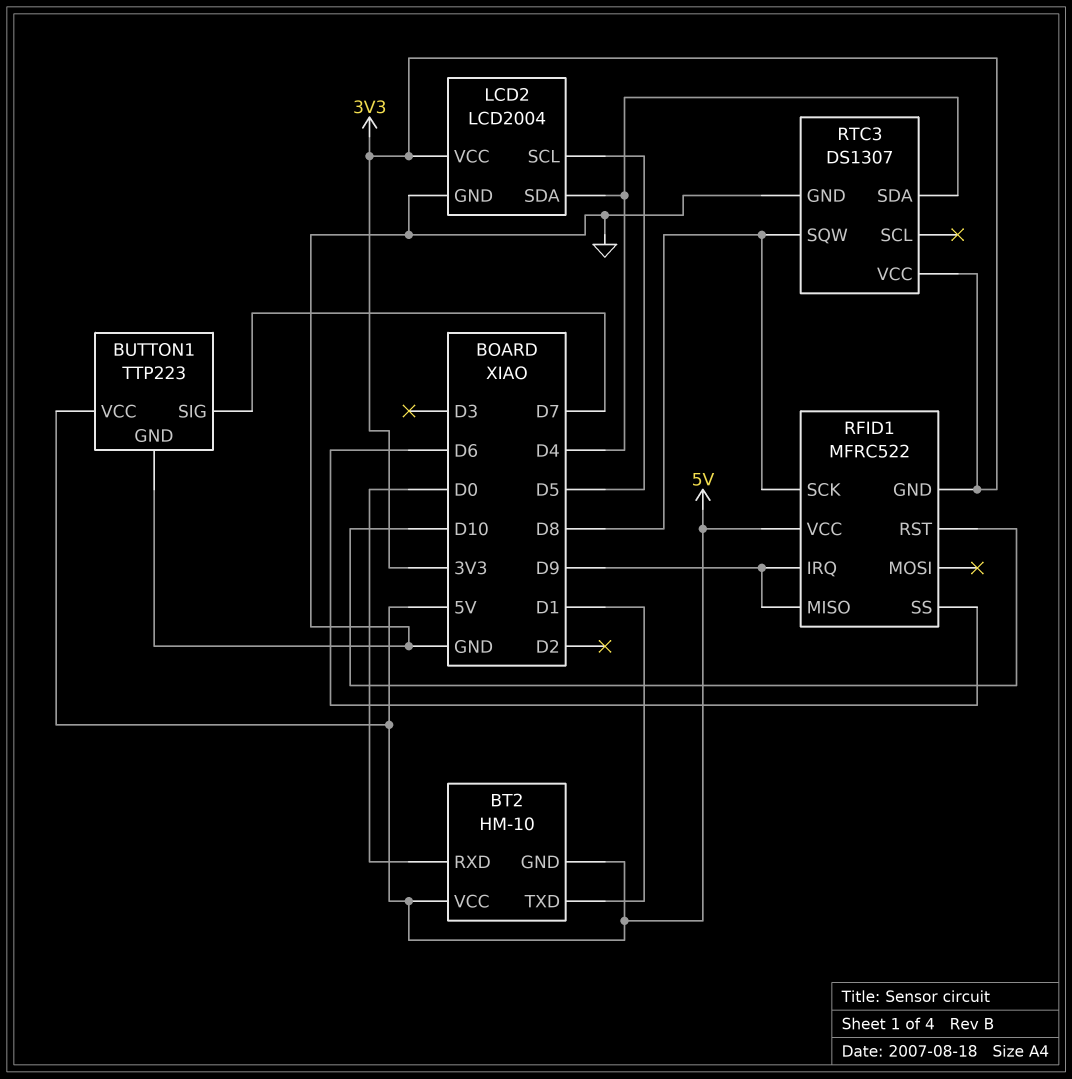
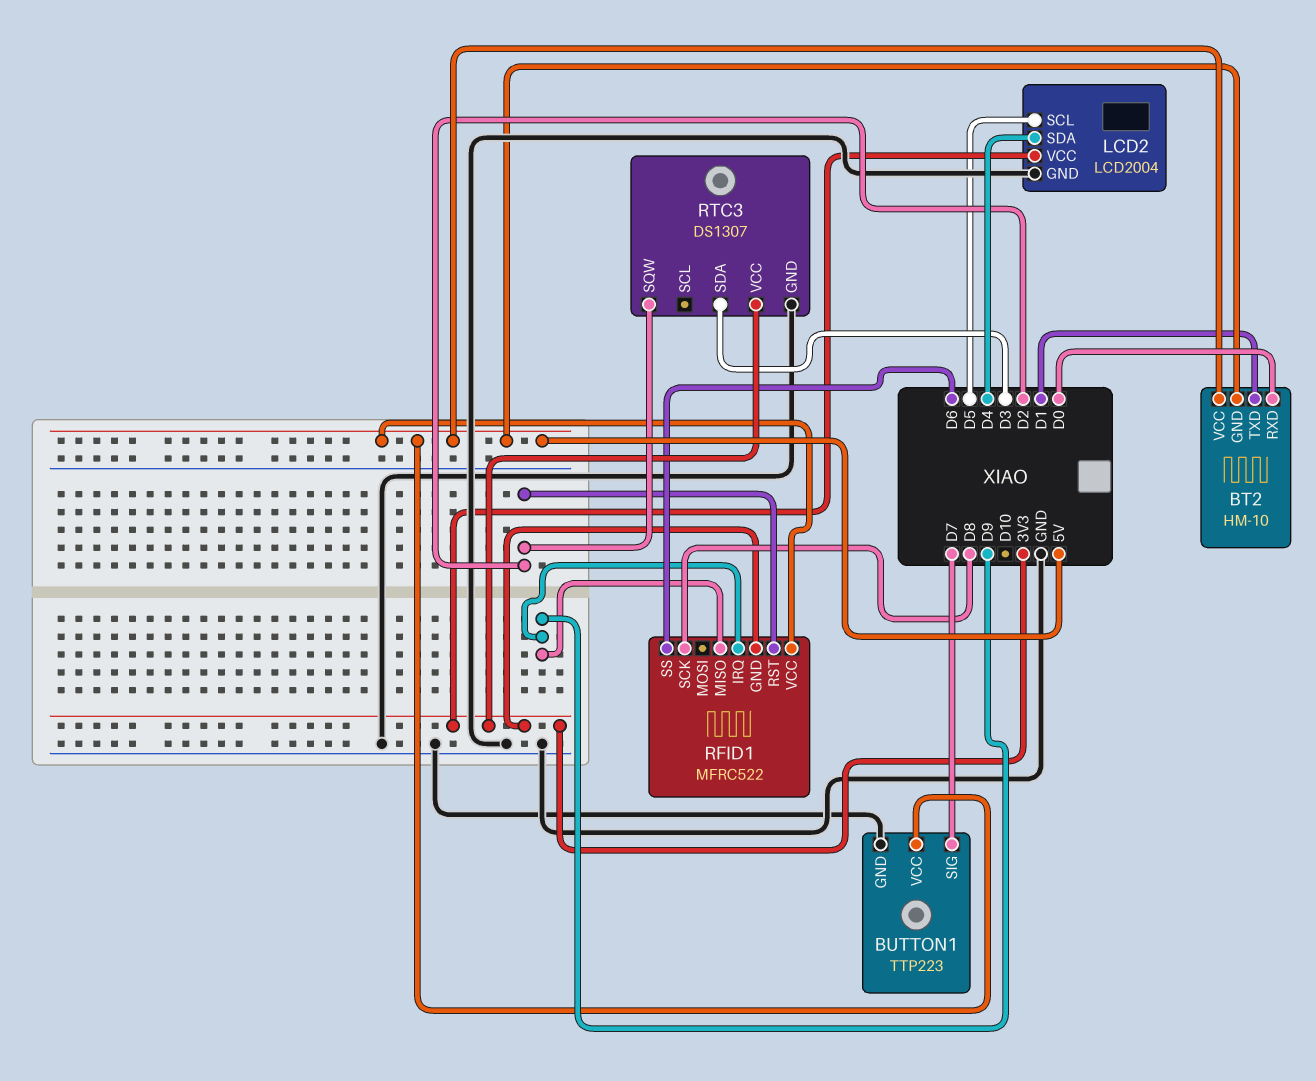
RFID1 pin RST: D10 -> D2
RTC3 pin SDA: D4 -> D3
RTC3 pin SQW: D8 -> D2

